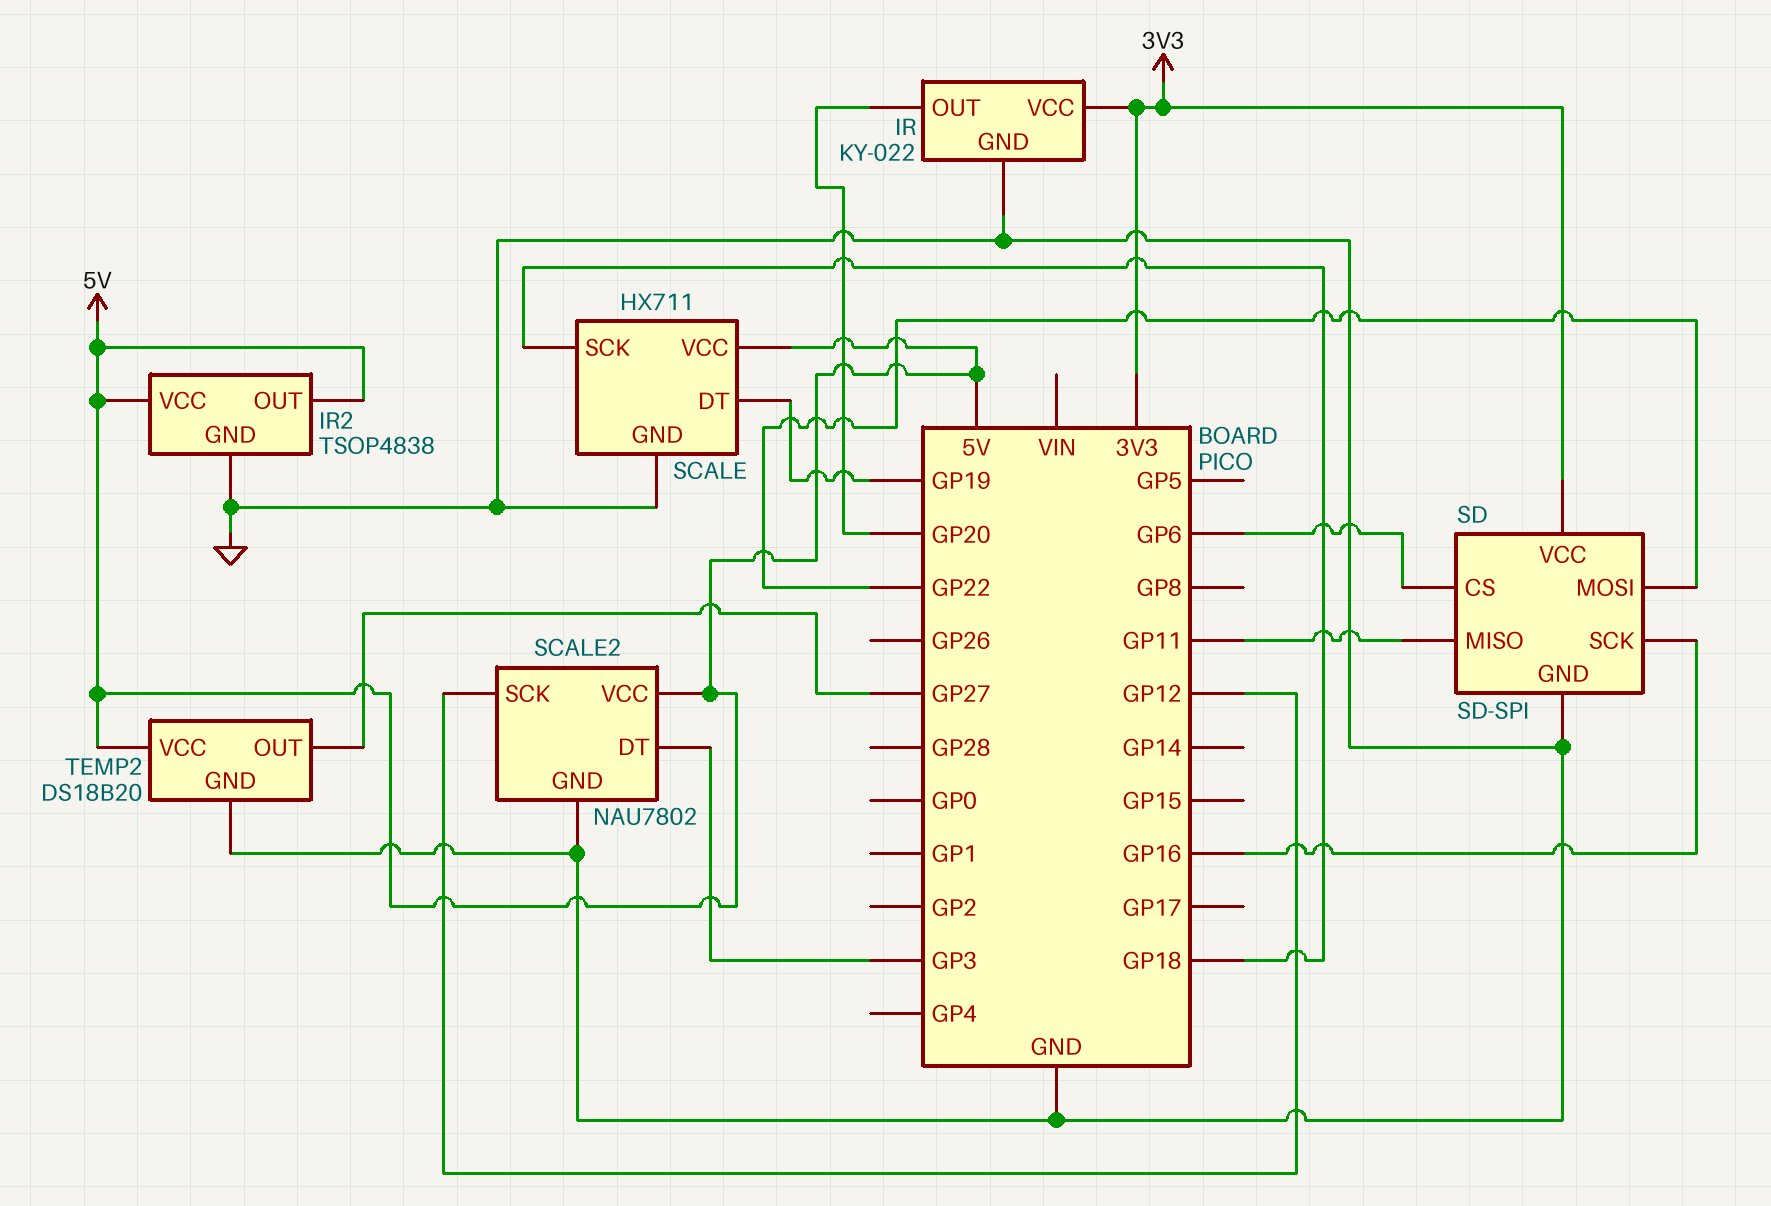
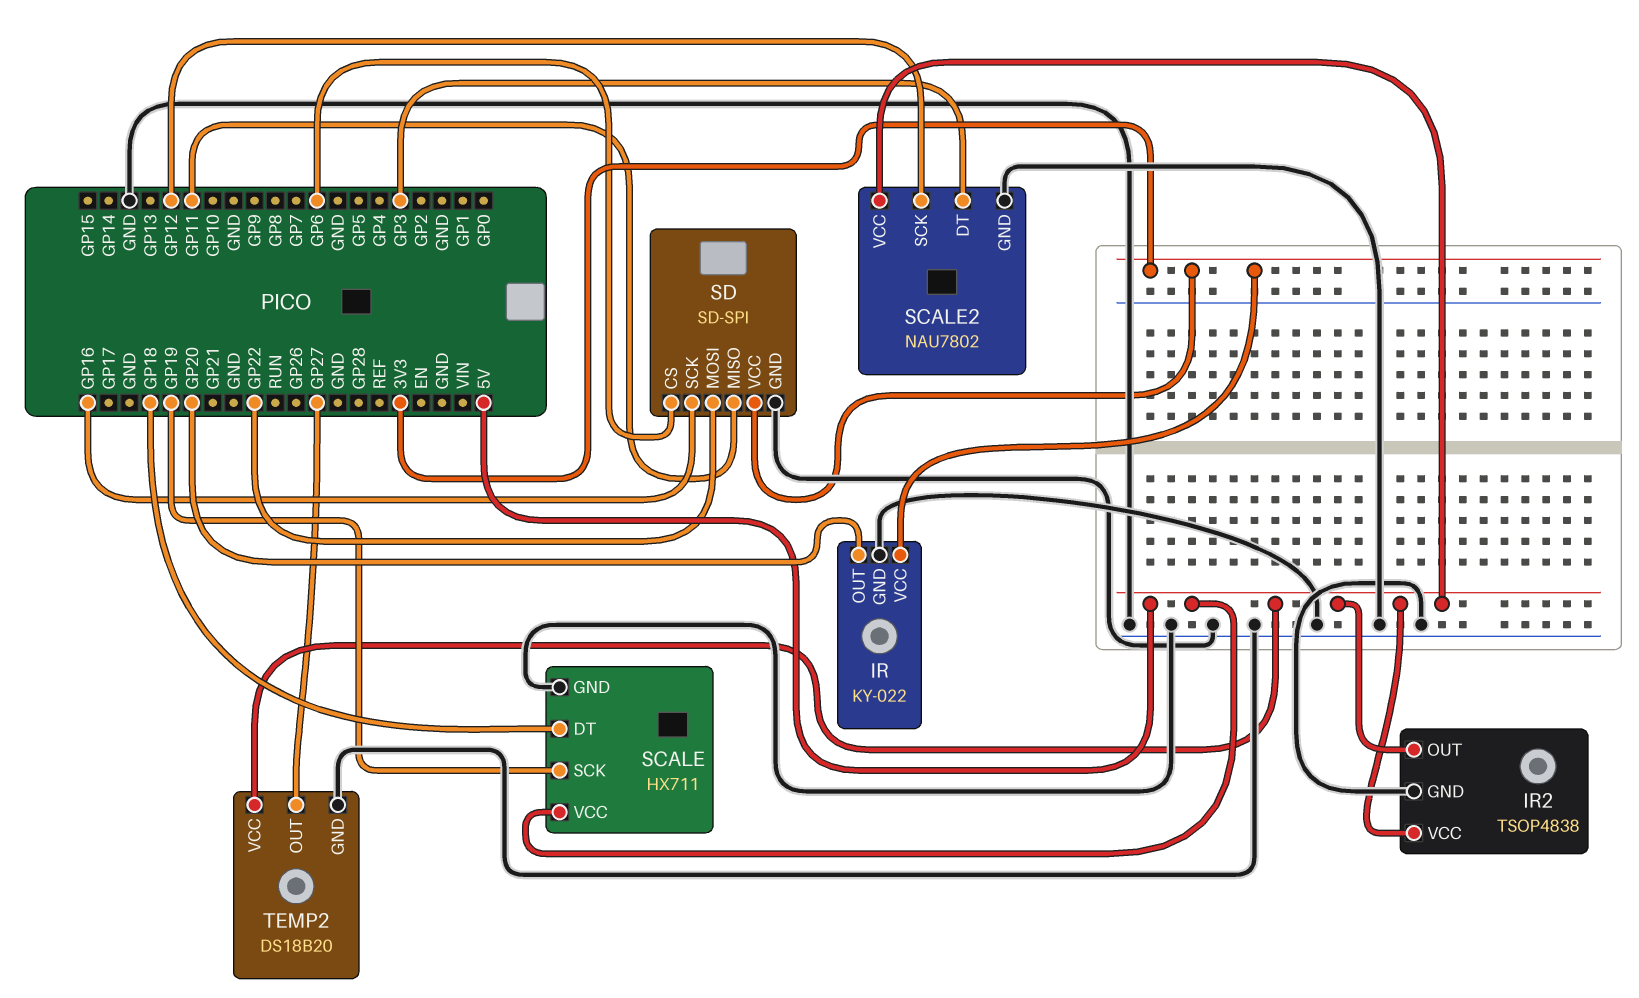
SCALE pin DT: GP19 -> GP18
SCALE pin SCK: GP18 -> GP19

